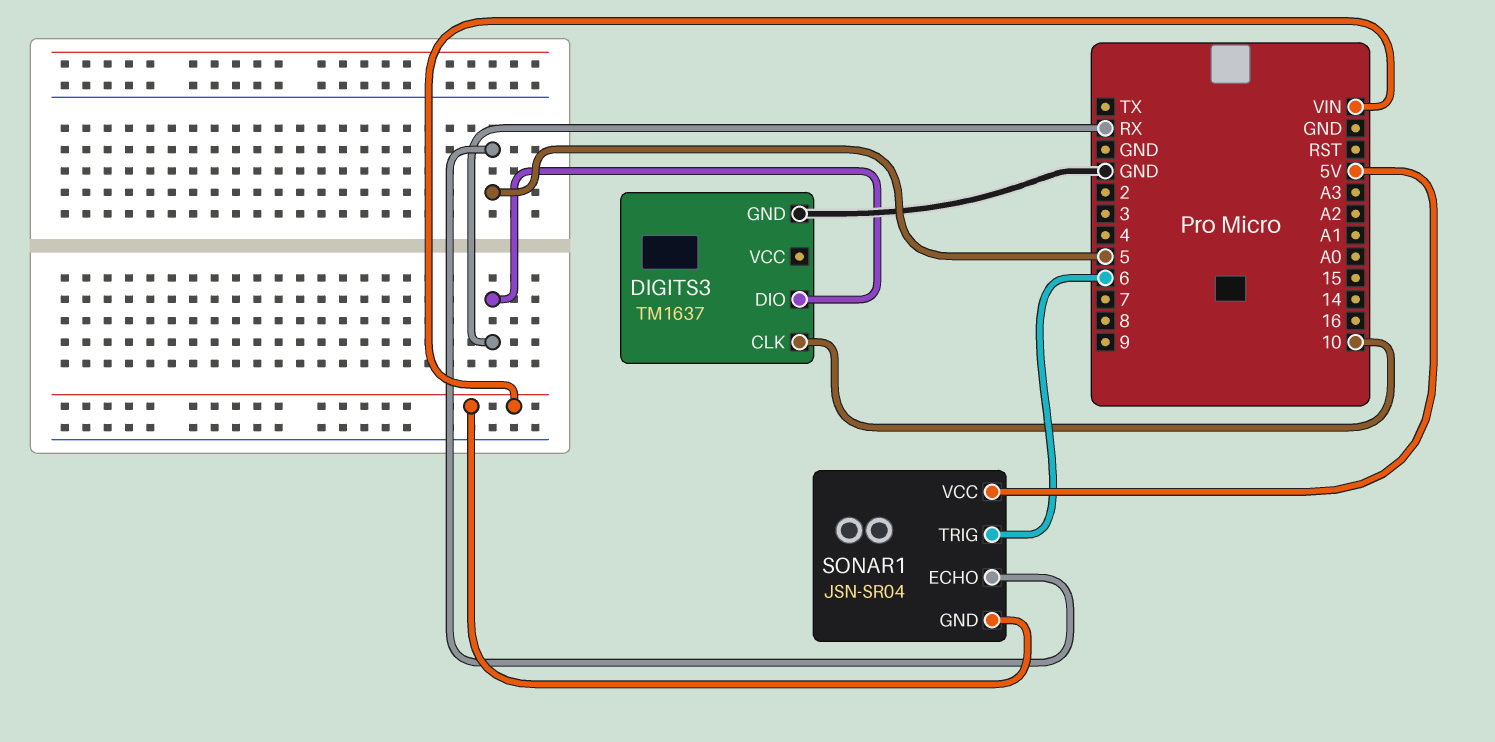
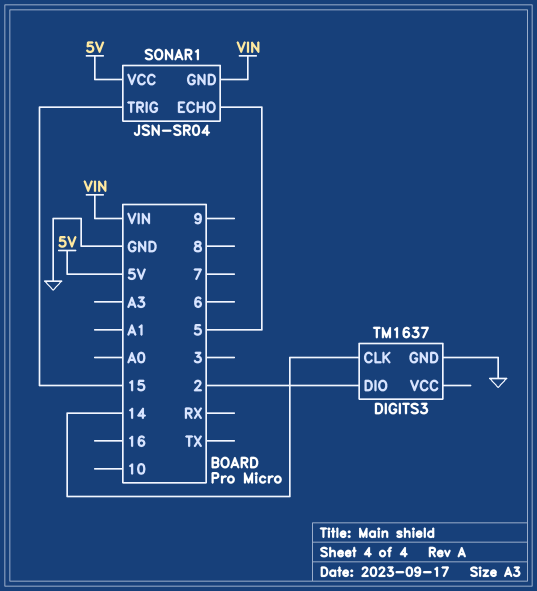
DIGITS3 pin CLK: 10 -> 14
DIGITS3 pin DIO: RX -> 2
SONAR1 pin TRIG: 6 -> 15

